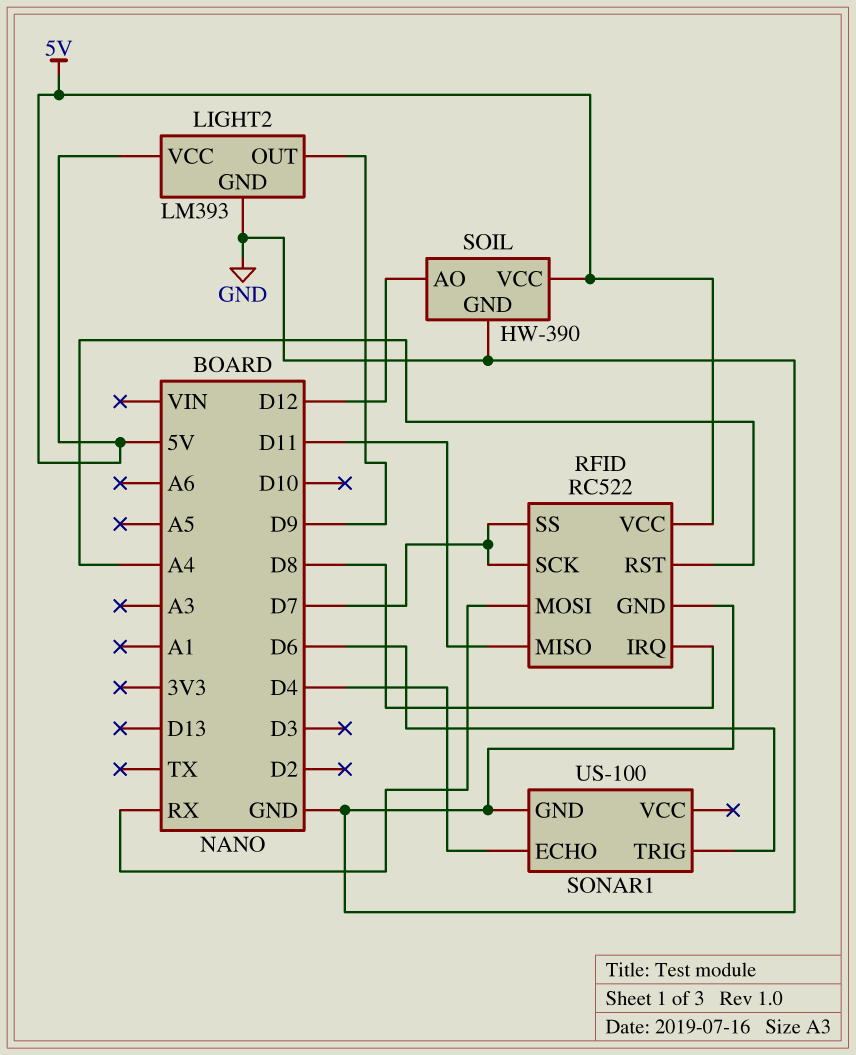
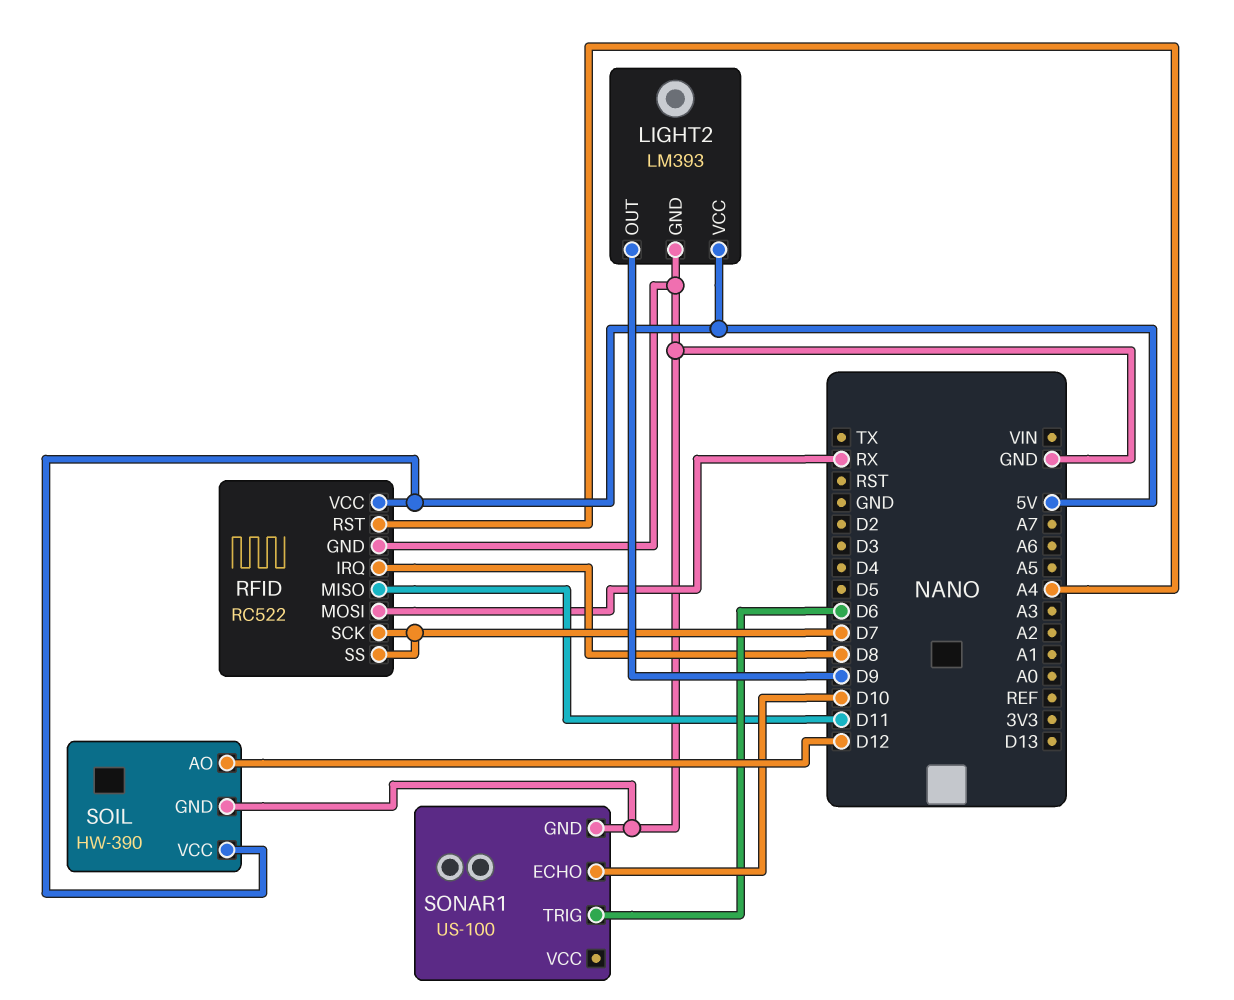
SONAR1 pin ECHO: D4 -> D10

